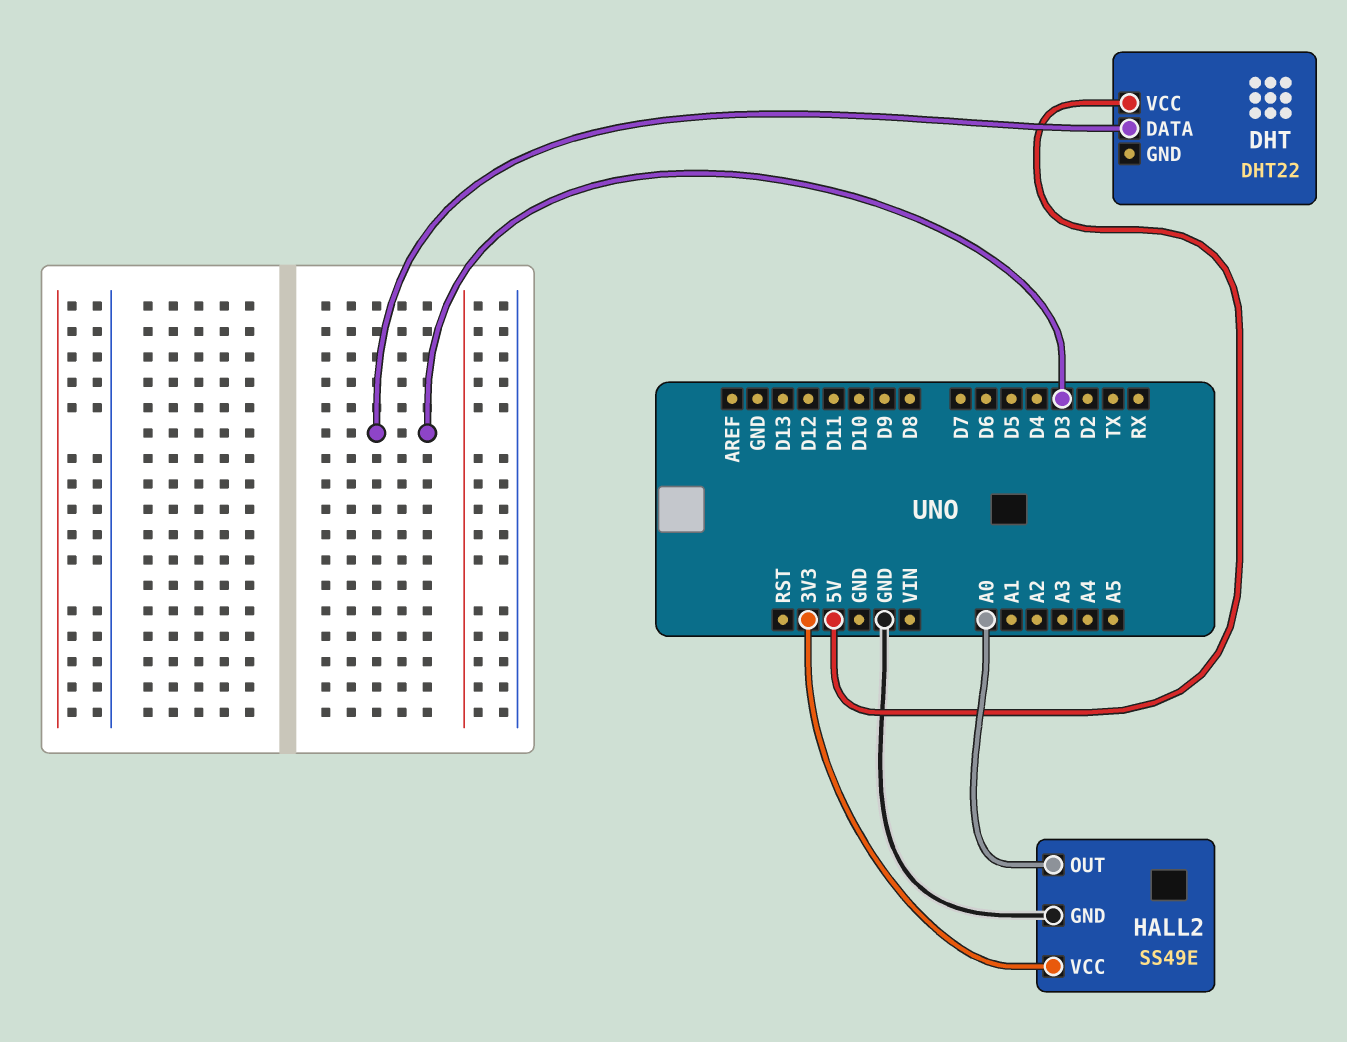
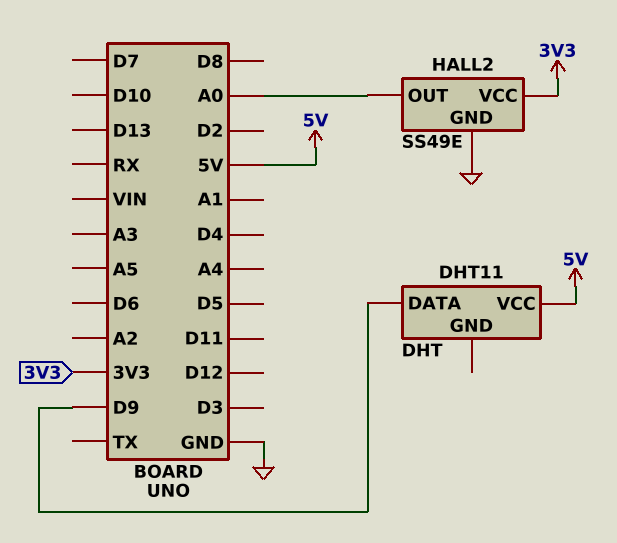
DHT: DHT22 -> DHT11
DHT pin DATA: D3 -> D9

